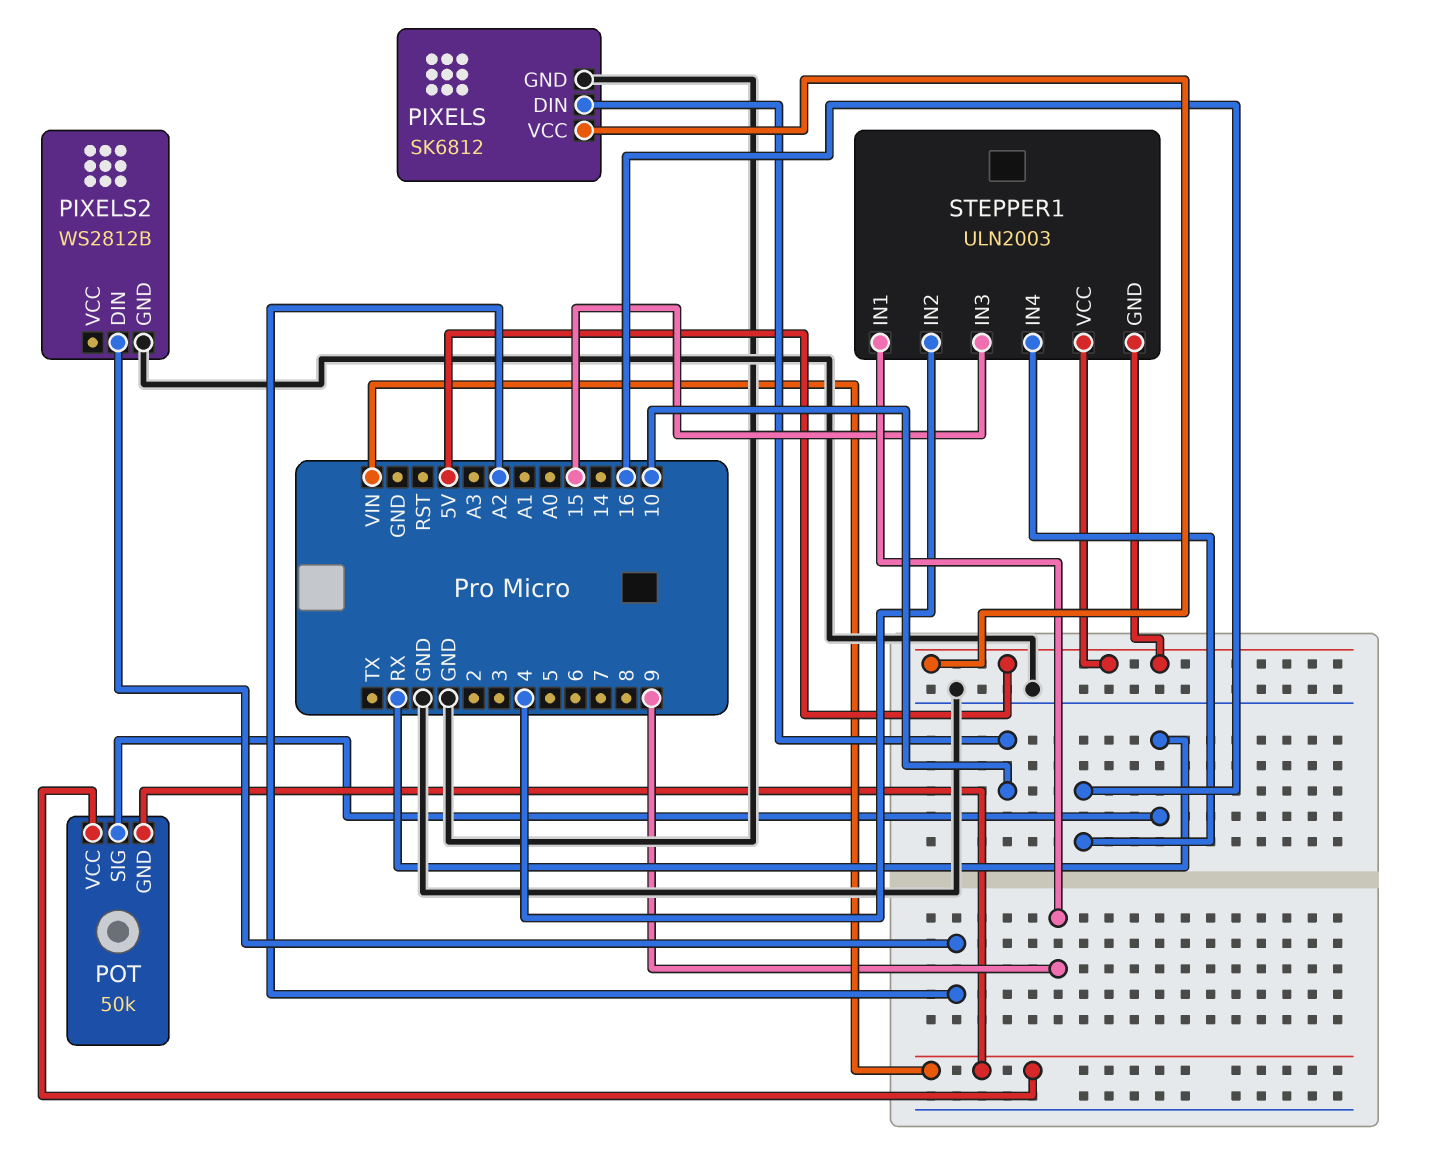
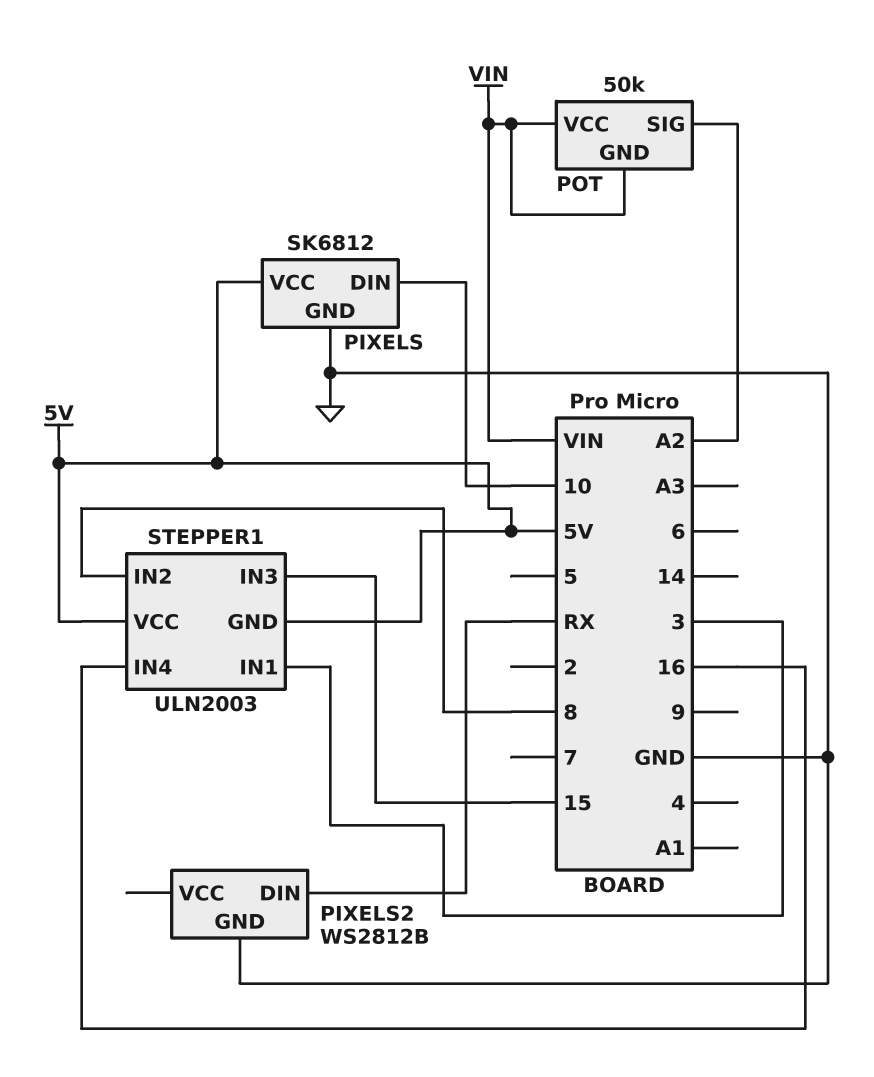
PIXELS2 pin DIN: A2 -> RX
POT pin SIG: RX -> A2
STEPPER1 pin IN1: 9 -> 3
STEPPER1 pin IN2: 4 -> 8

